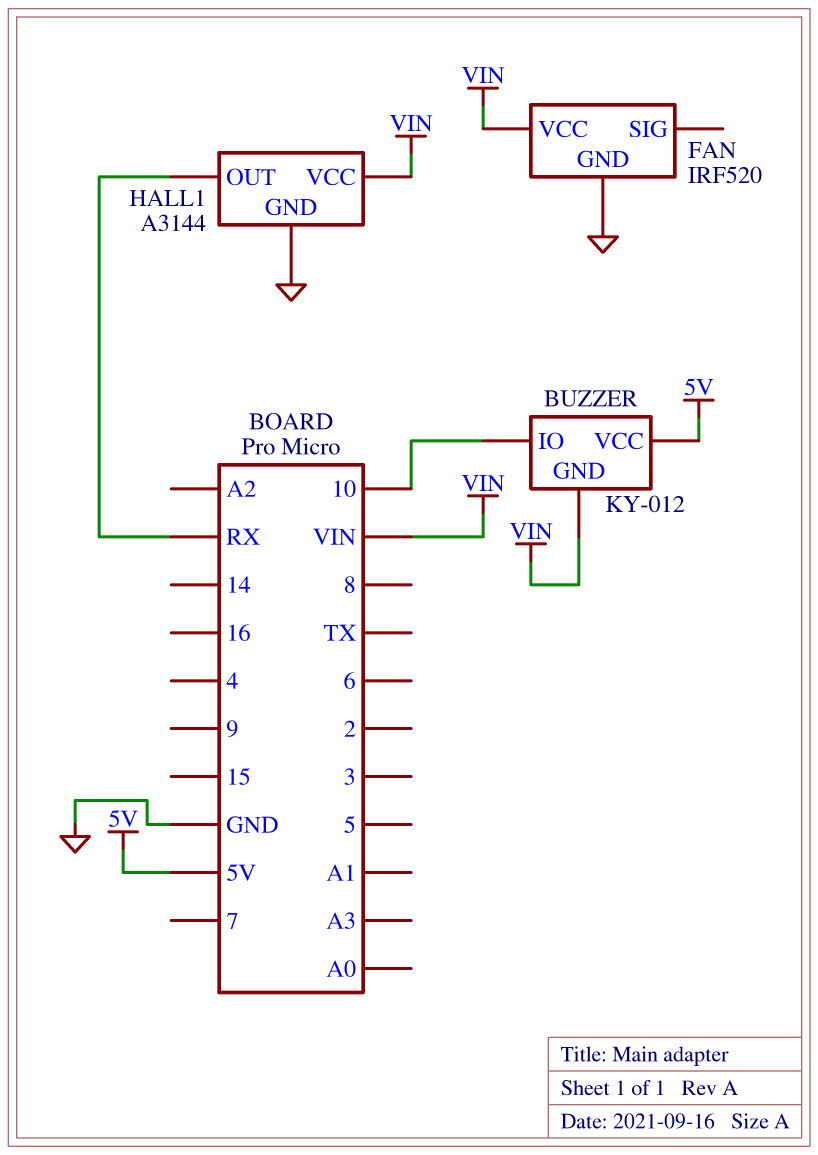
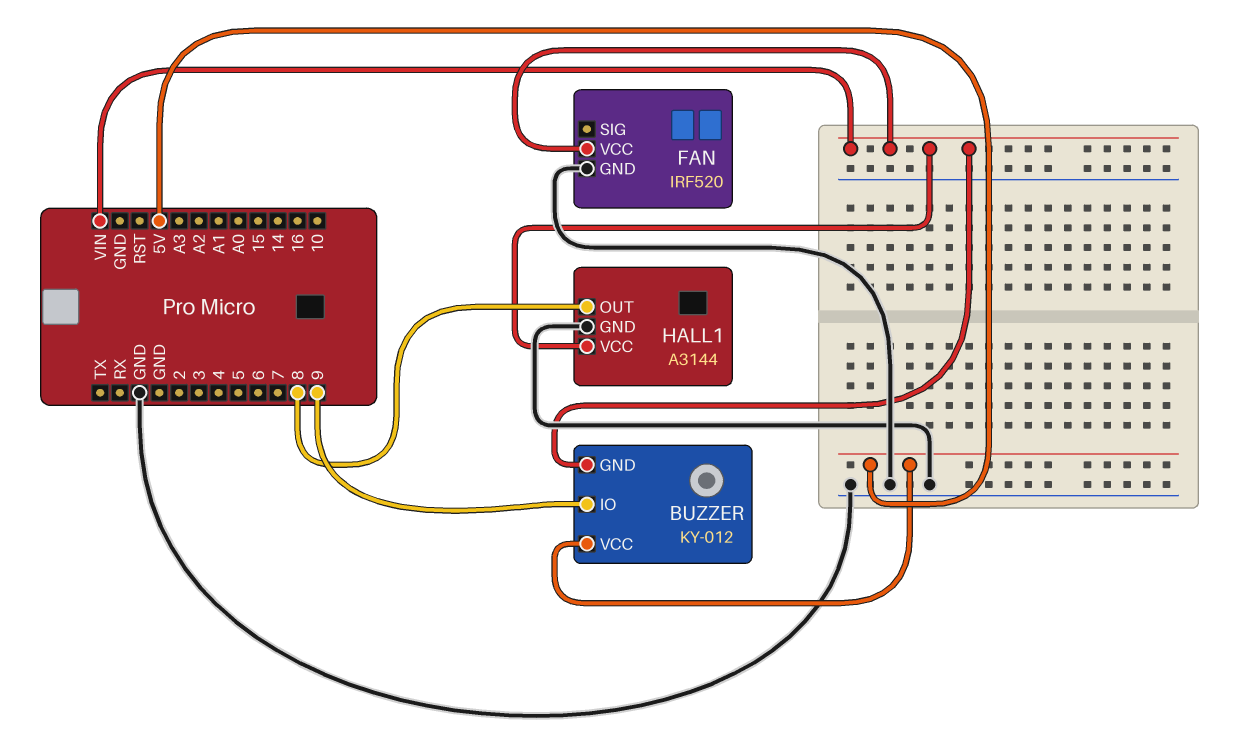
BUZZER pin IO: 10 -> 9
HALL1 pin OUT: RX -> 8

